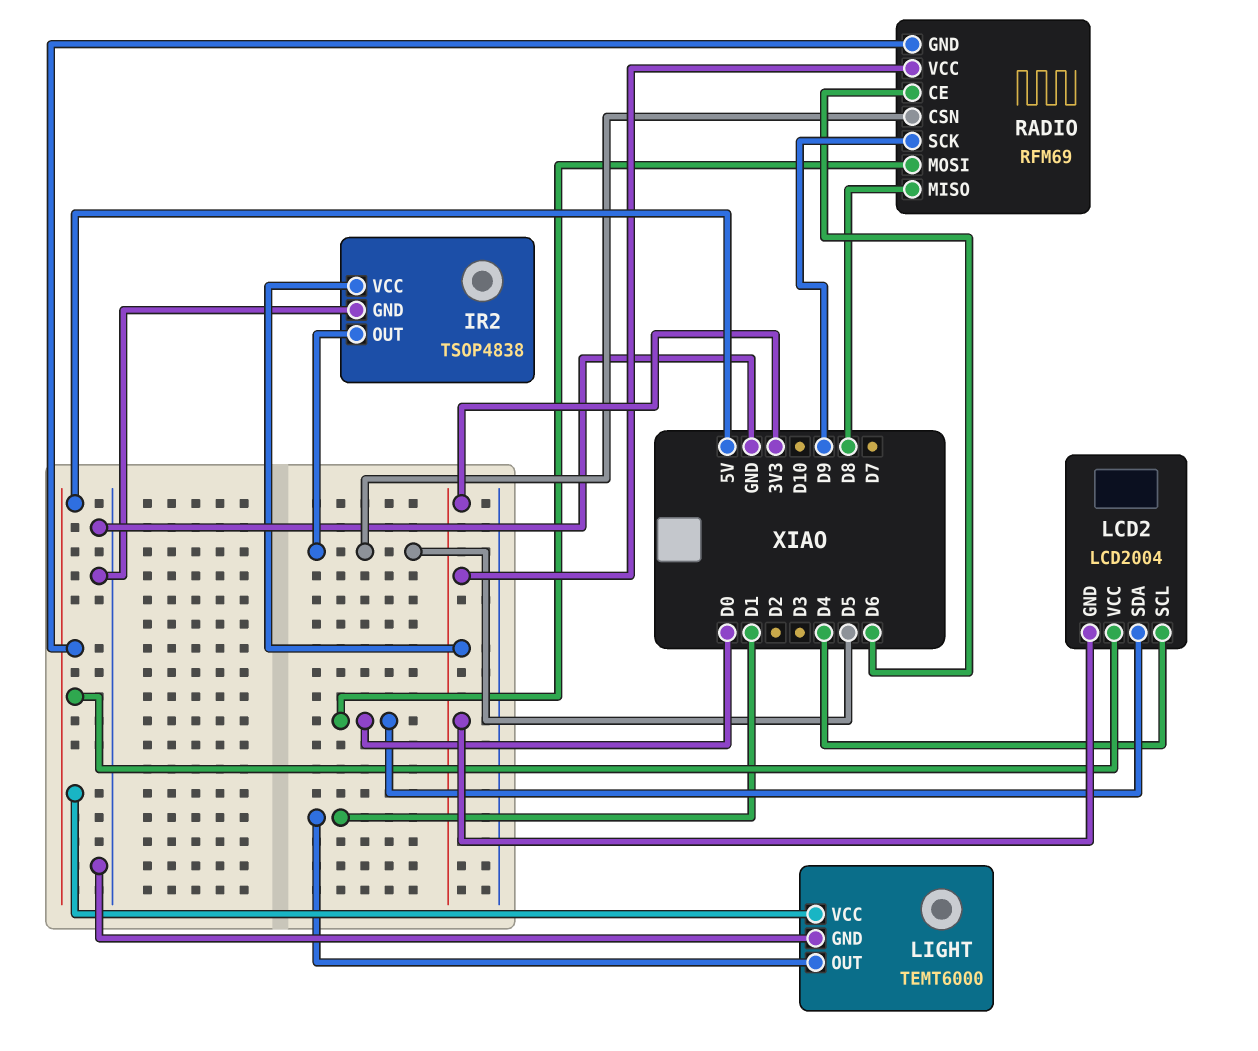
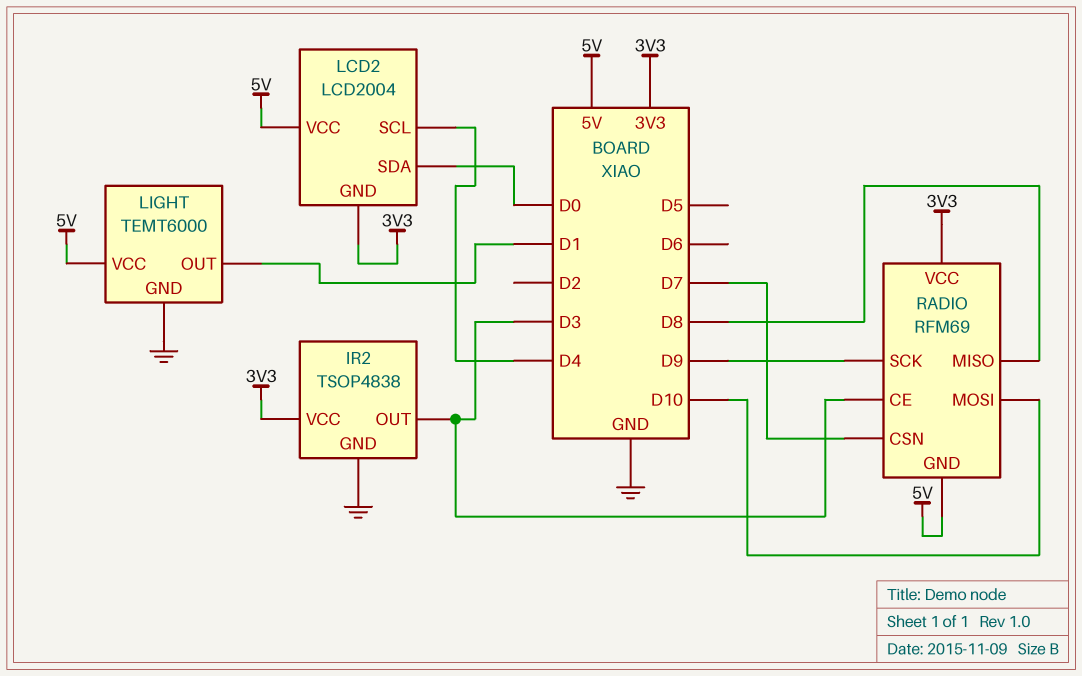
IR2 pin OUT: D5 -> D3
RADIO pin CE: D6 -> D3
RADIO pin CSN: D5 -> D7
RADIO pin MOSI: D0 -> D10

